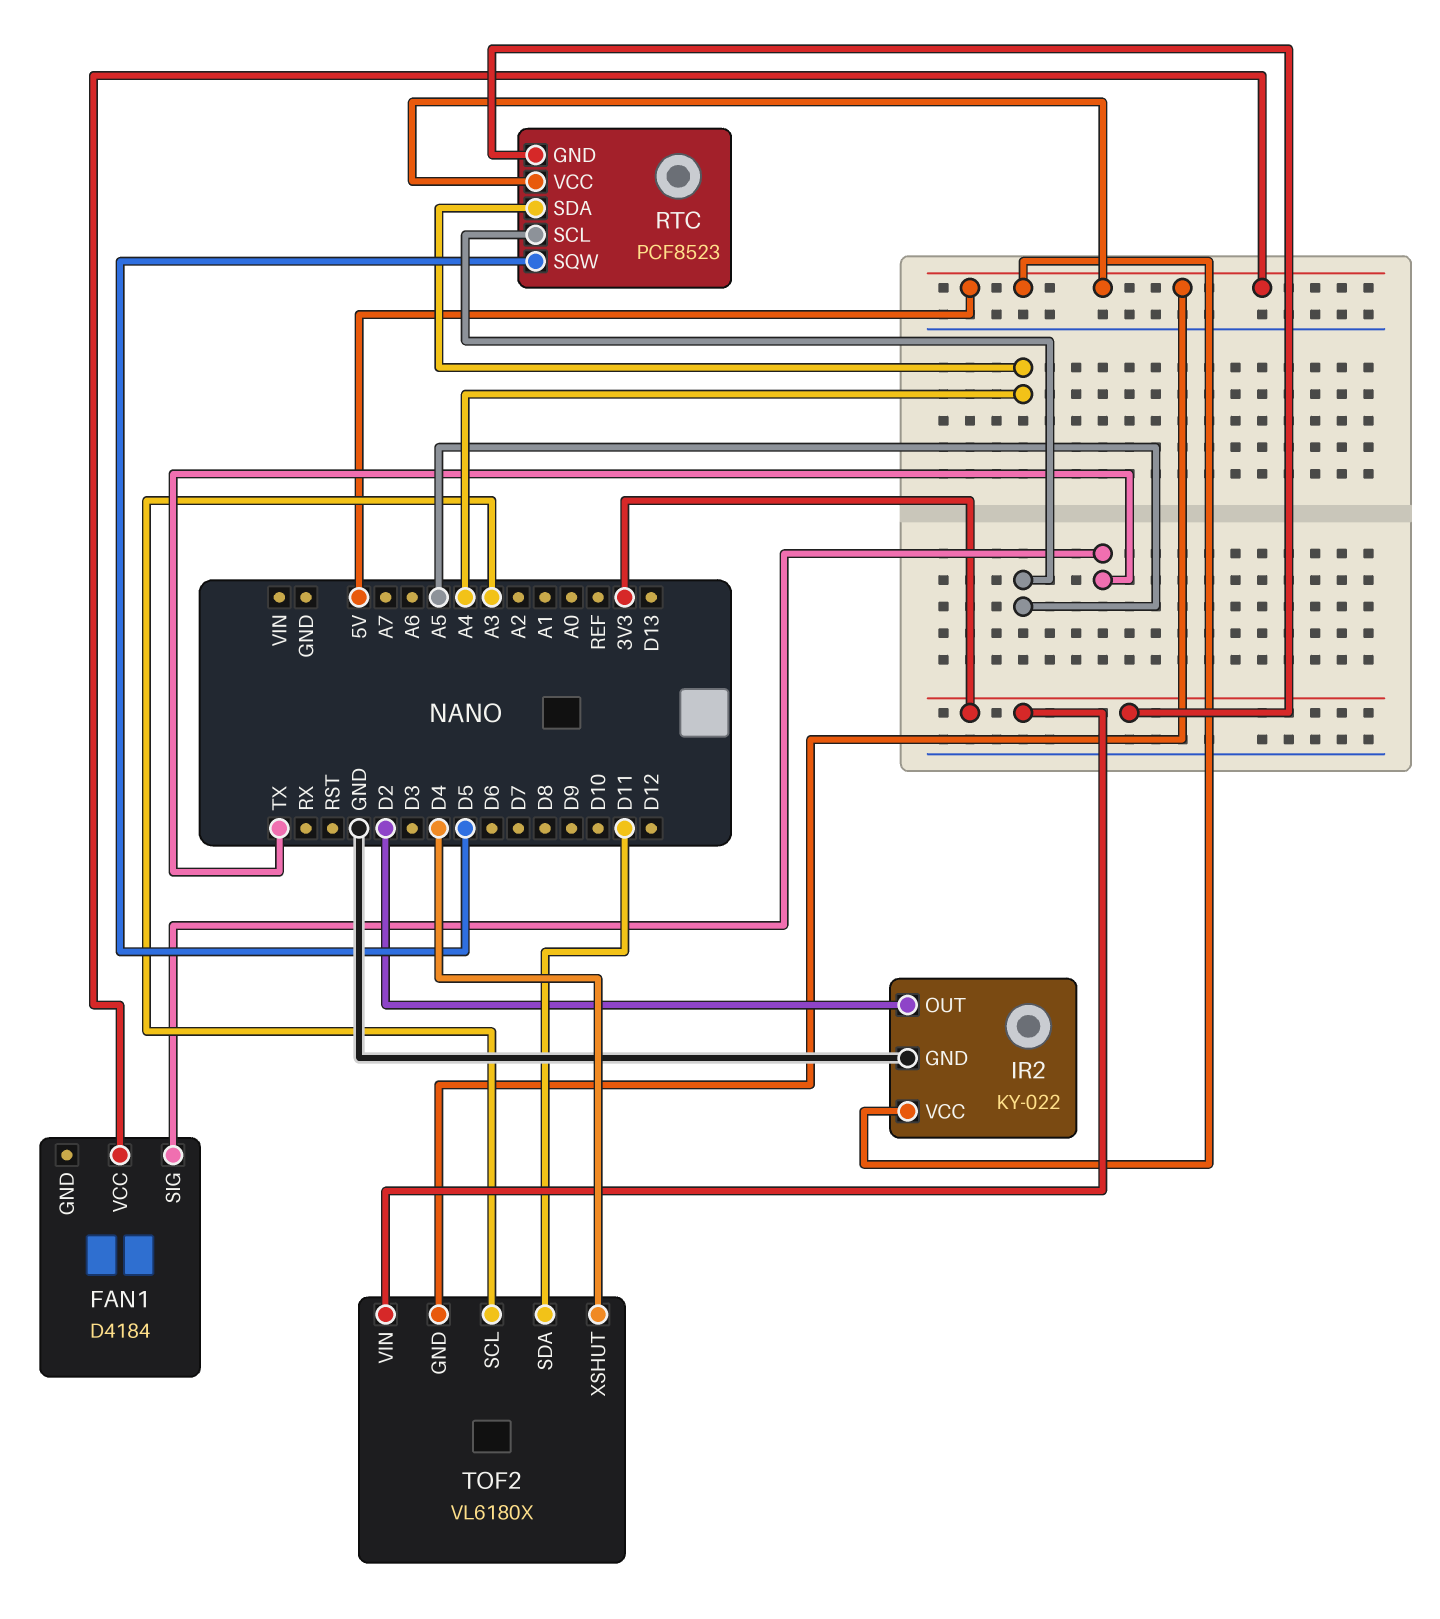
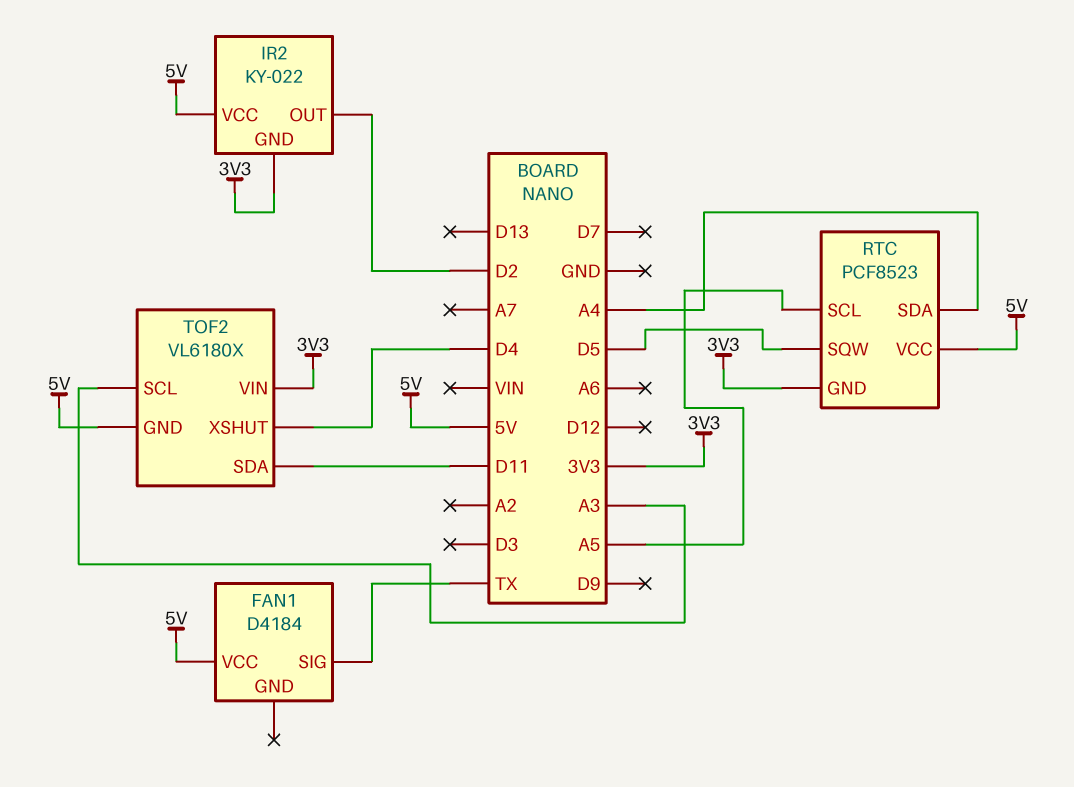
IR2 pin GND: GND -> 3V3

